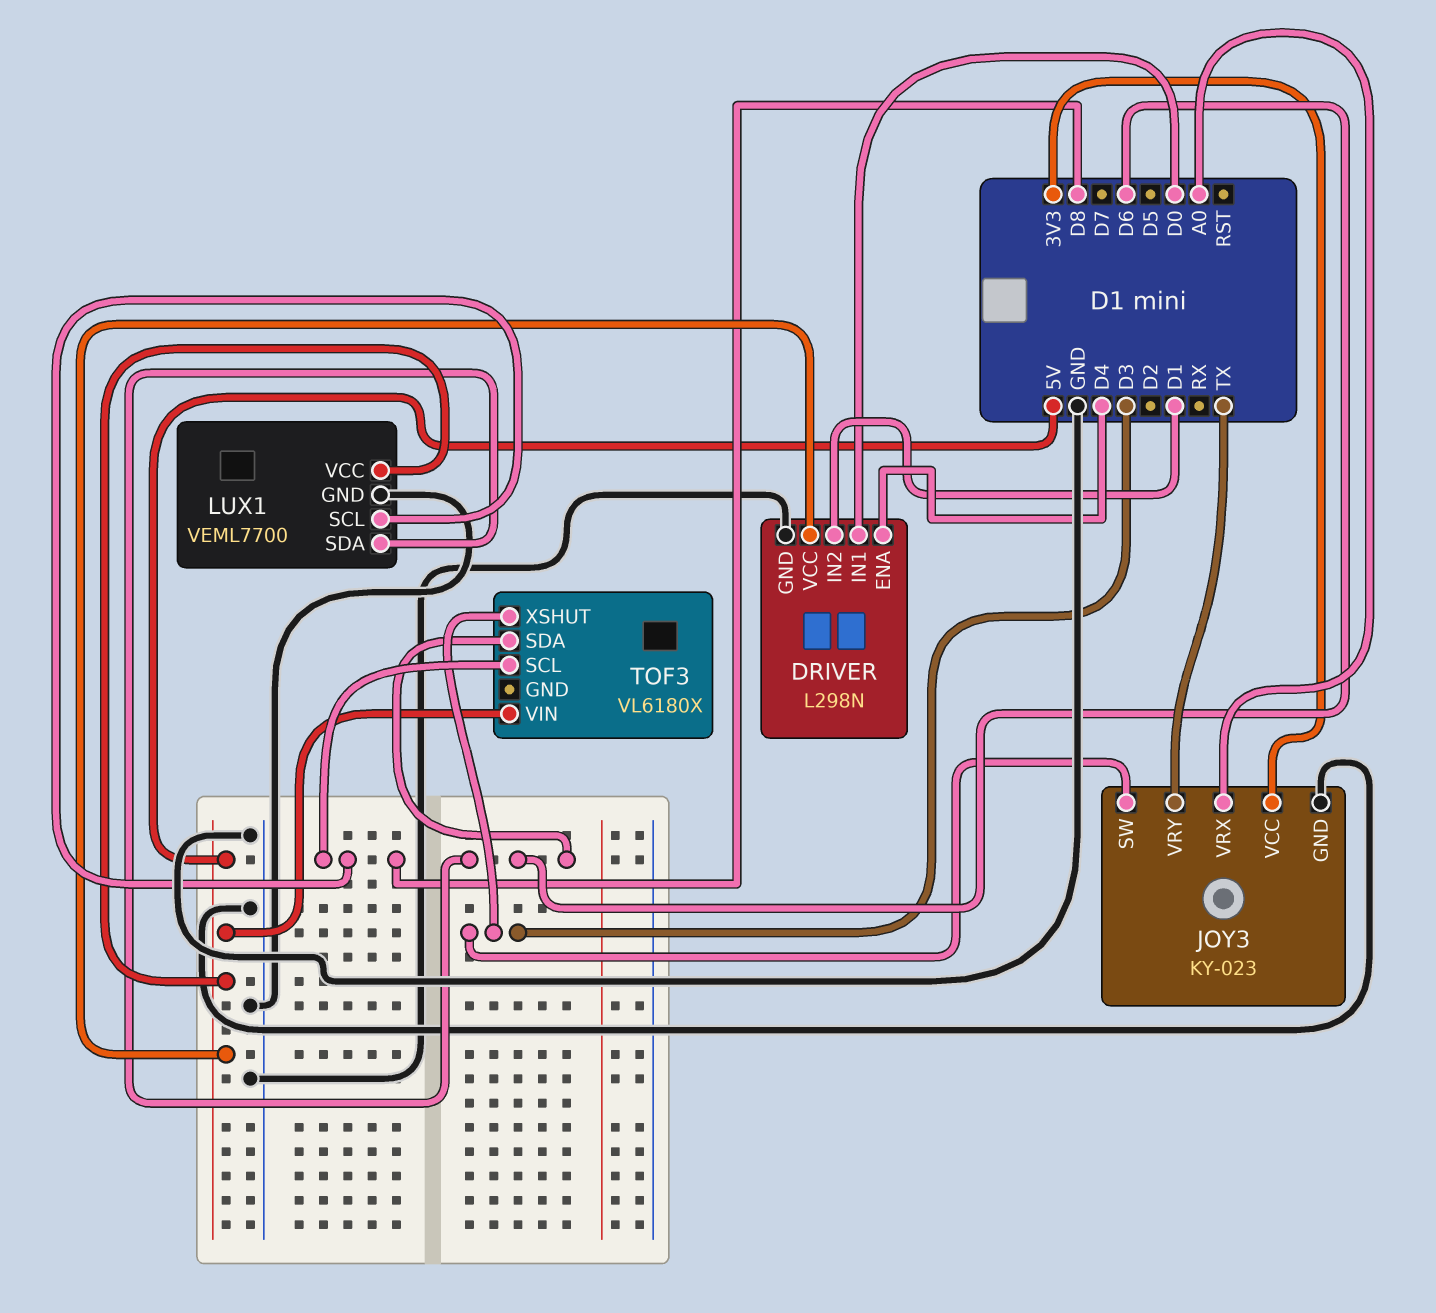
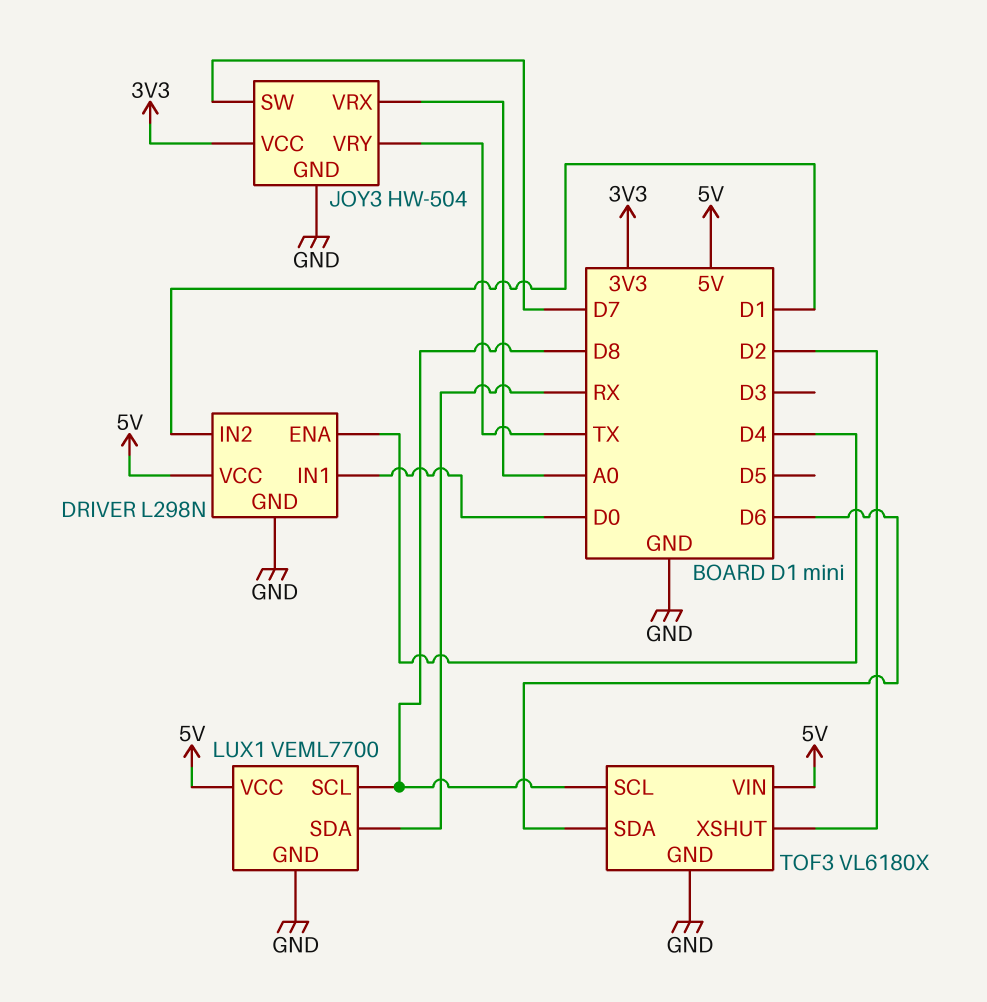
JOY3: KY-023 -> HW-504
JOY3 pin SW: D3 -> D7
LUX1 pin SDA: D6 -> RX
TOF3 pin GND: none -> GND
TOF3 pin XSHUT: D3 -> D2

